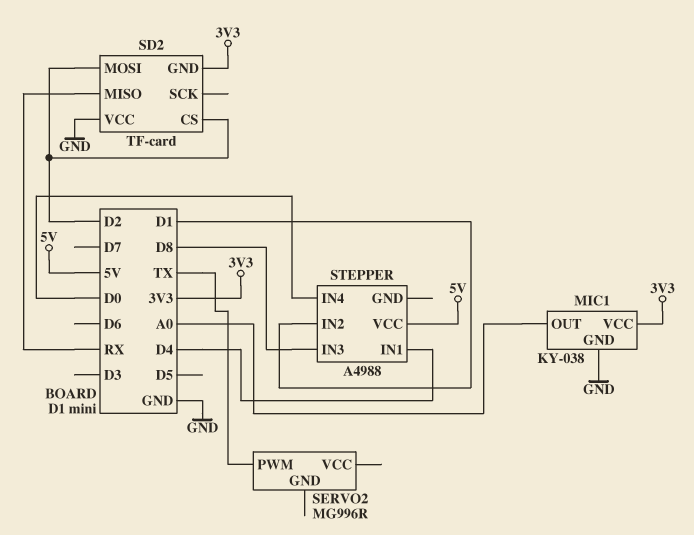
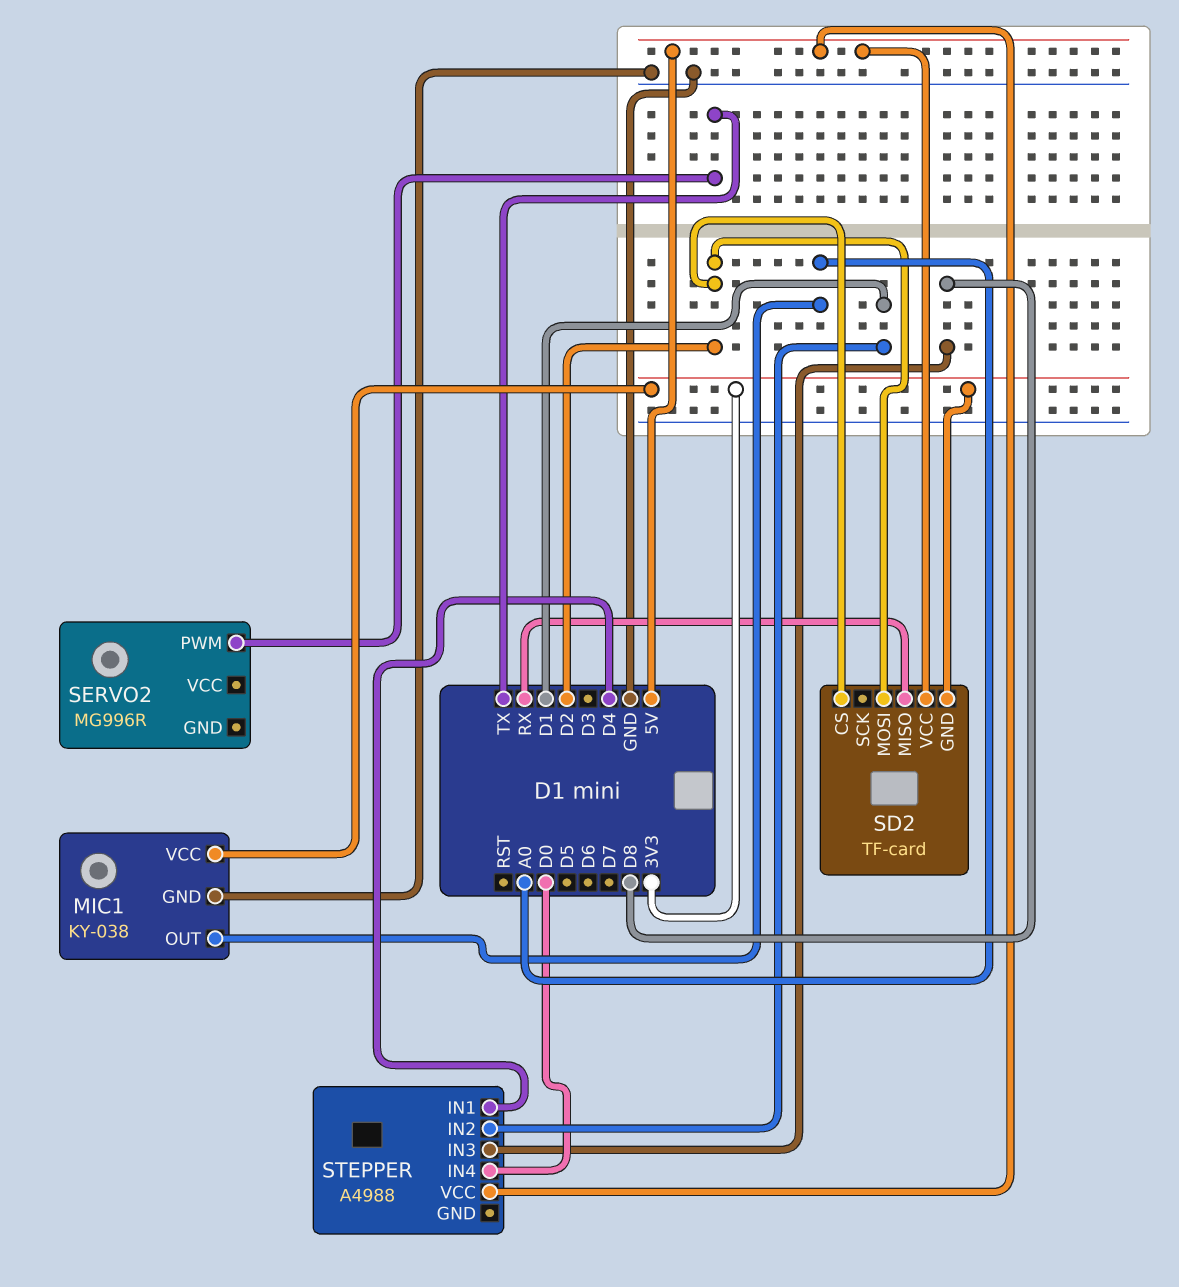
SD2 pin VCC: GND -> 5V

